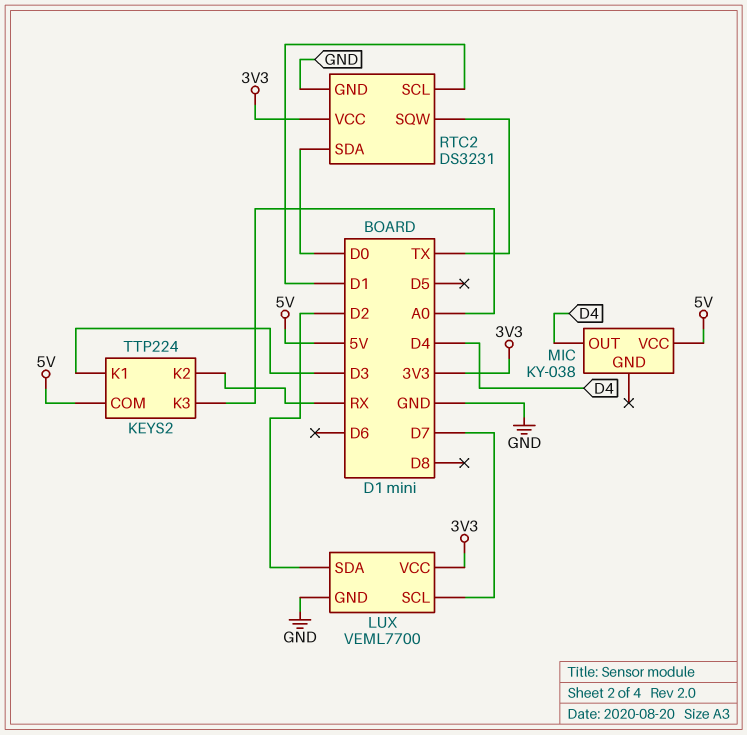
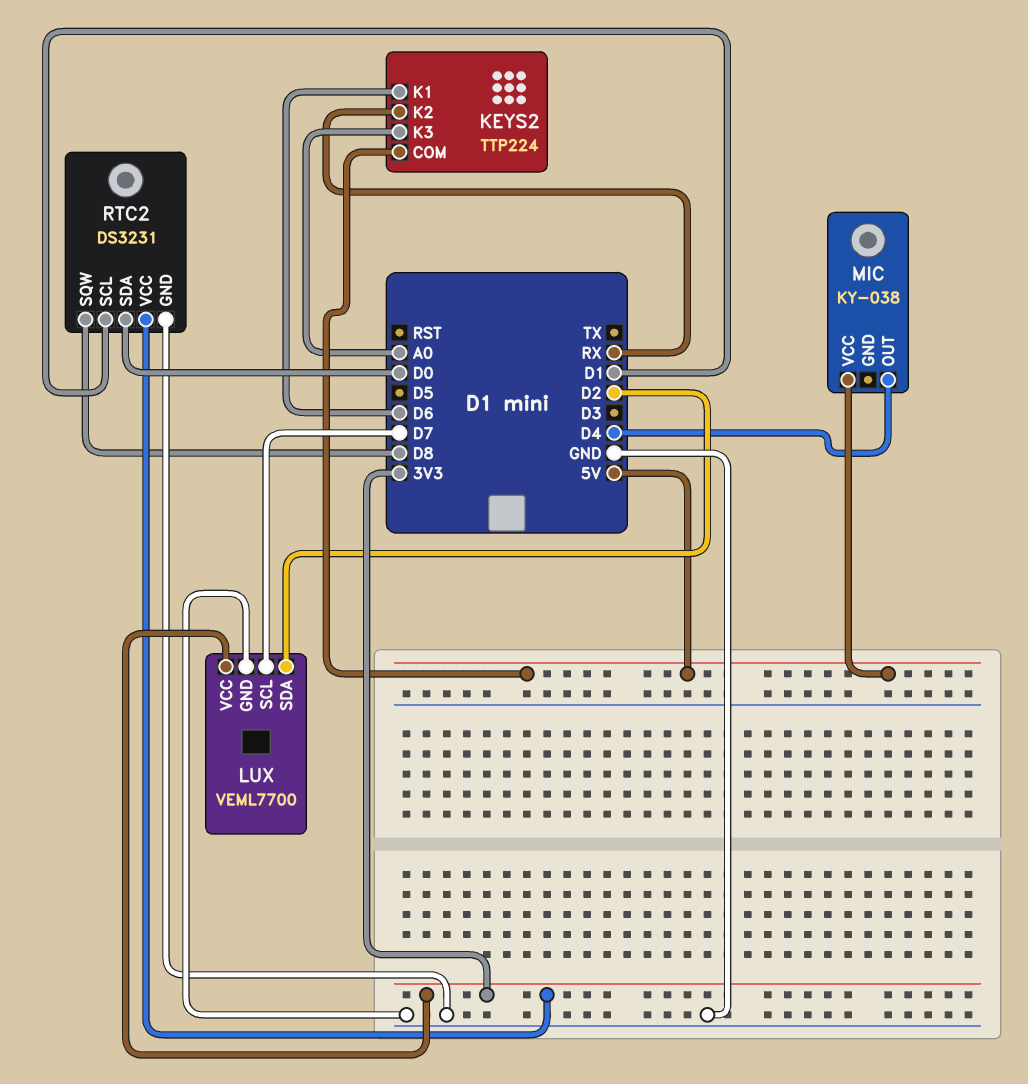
KEYS2 pin K1: D3 -> D6
RTC2 pin SQW: TX -> D8

